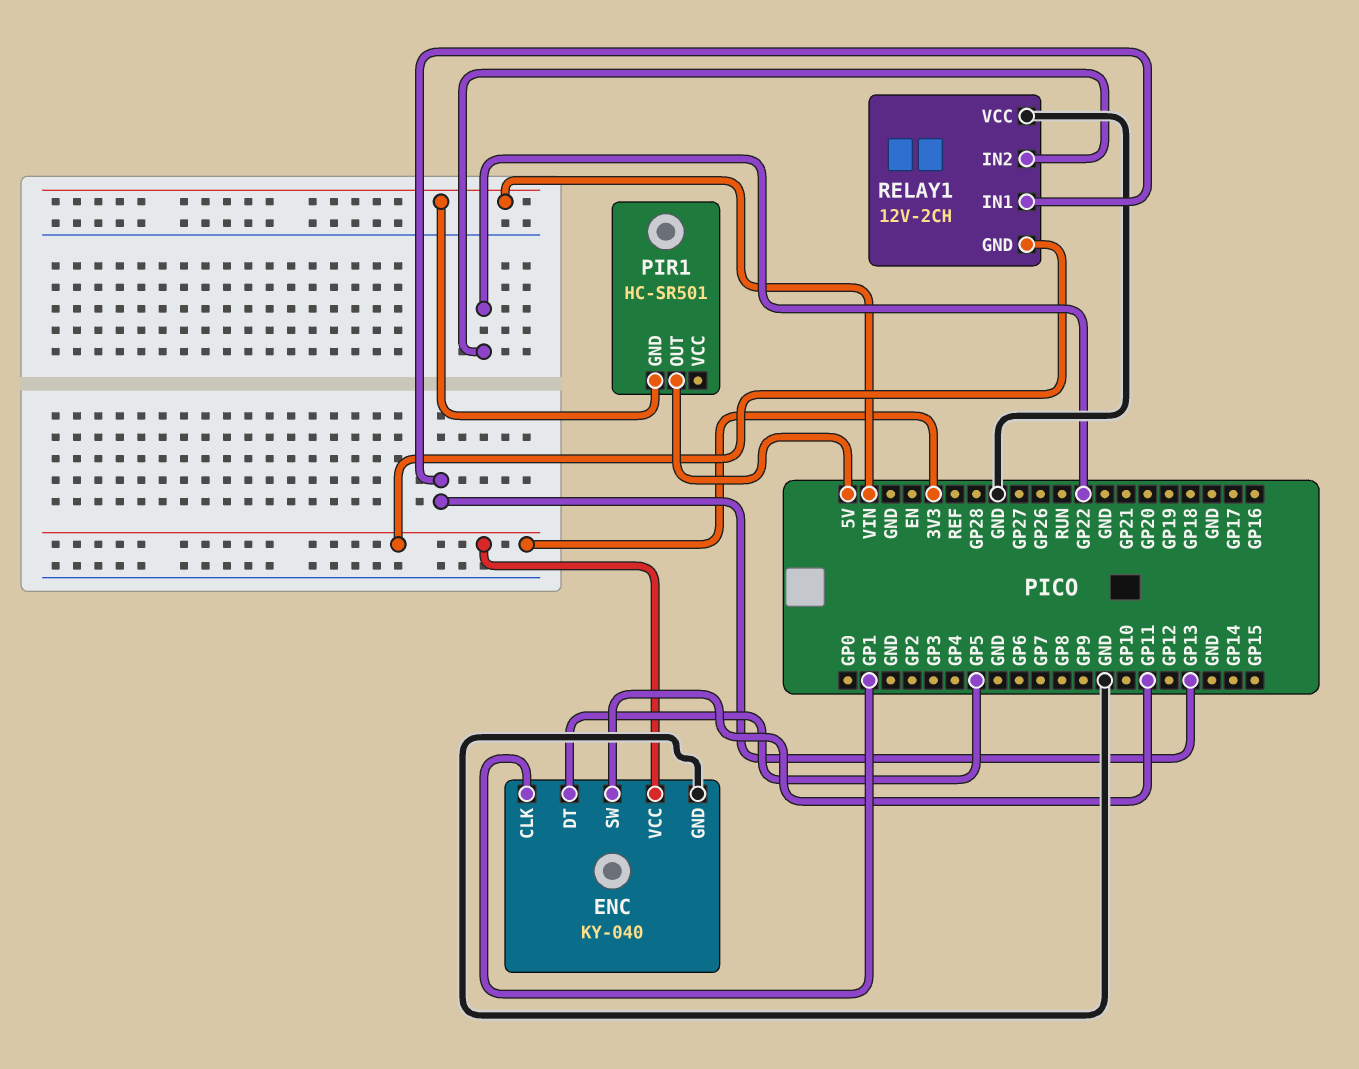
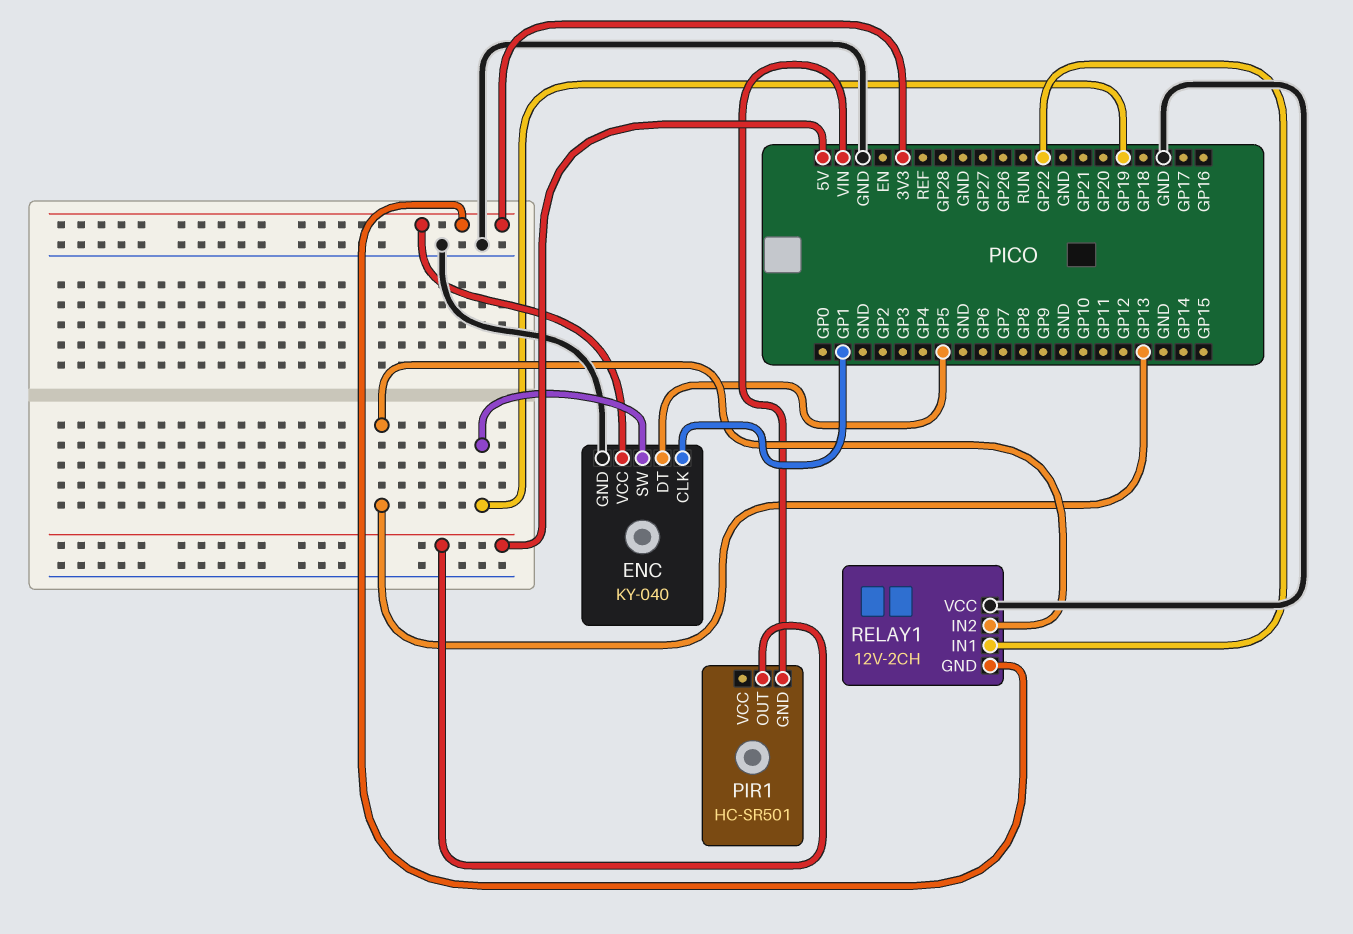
ENC pin SW: GP11 -> GP19
RELAY1 pin IN1: GP13 -> GP22
RELAY1 pin IN2: GP22 -> GP13

